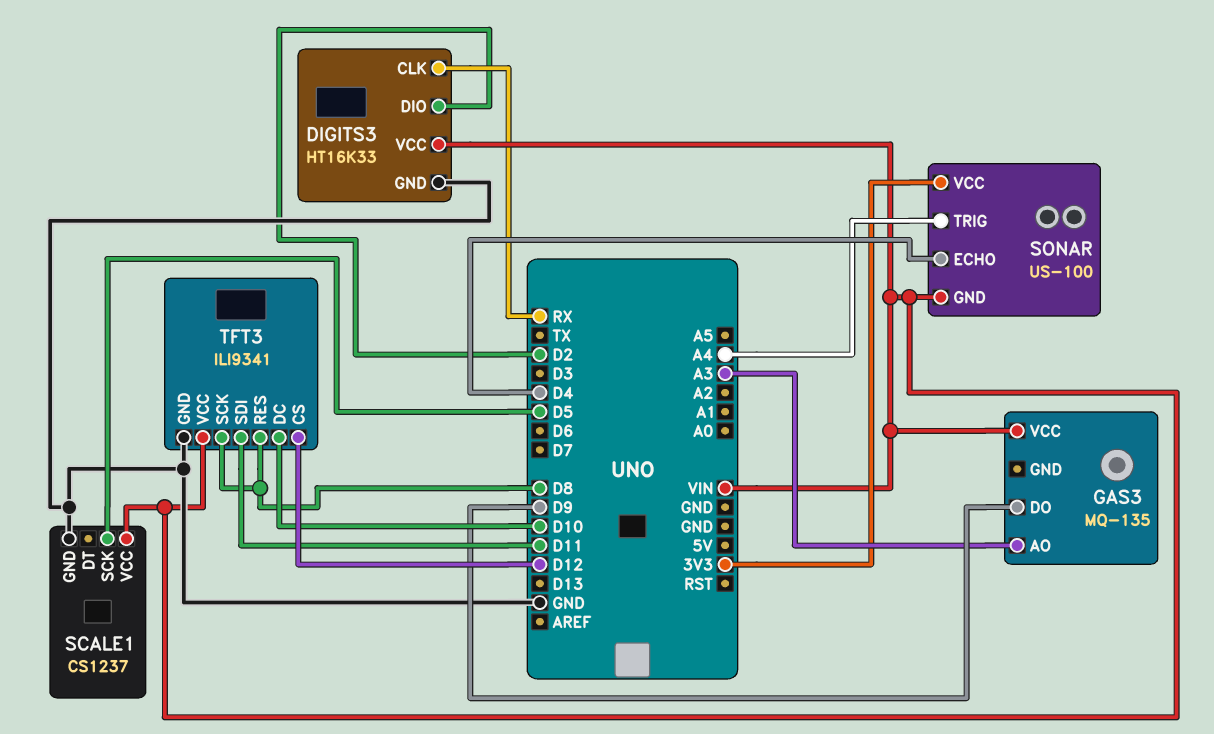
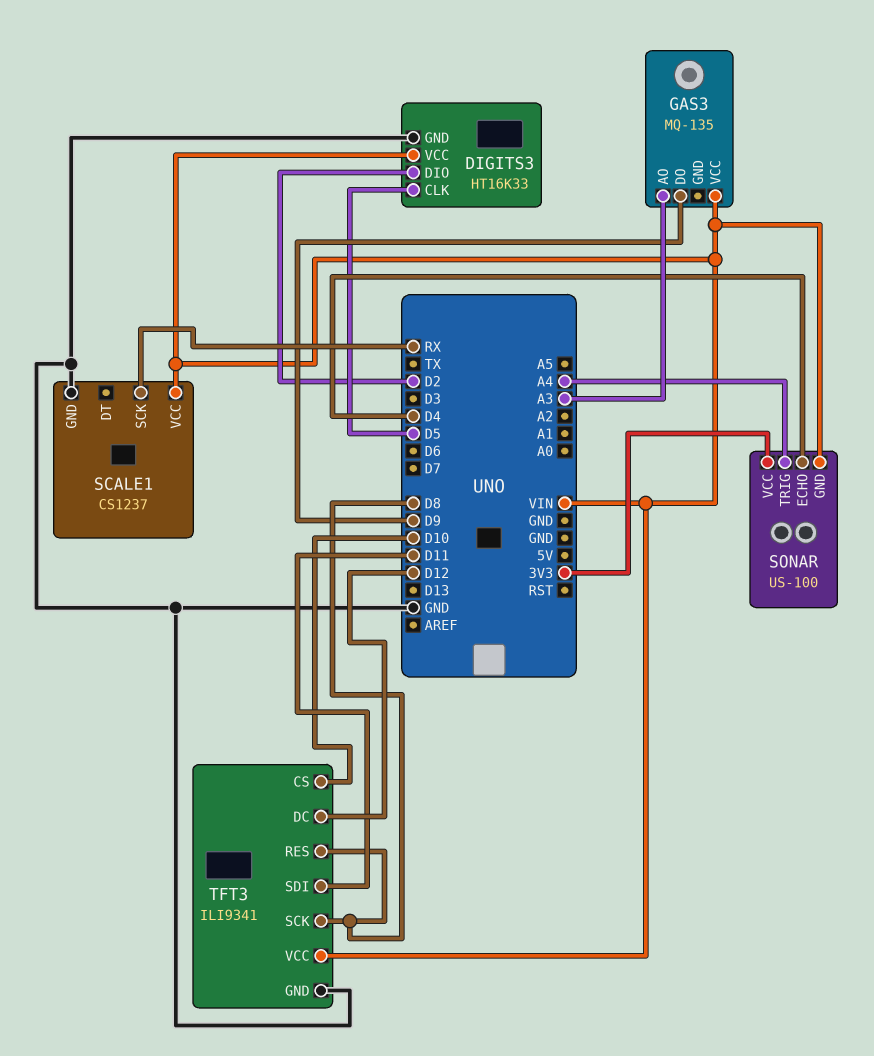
DIGITS3 pin CLK: RX -> D5
SCALE1 pin SCK: D5 -> RX
TFT3 pin CS: D12 -> D10
TFT3 pin DC: D10 -> D12

